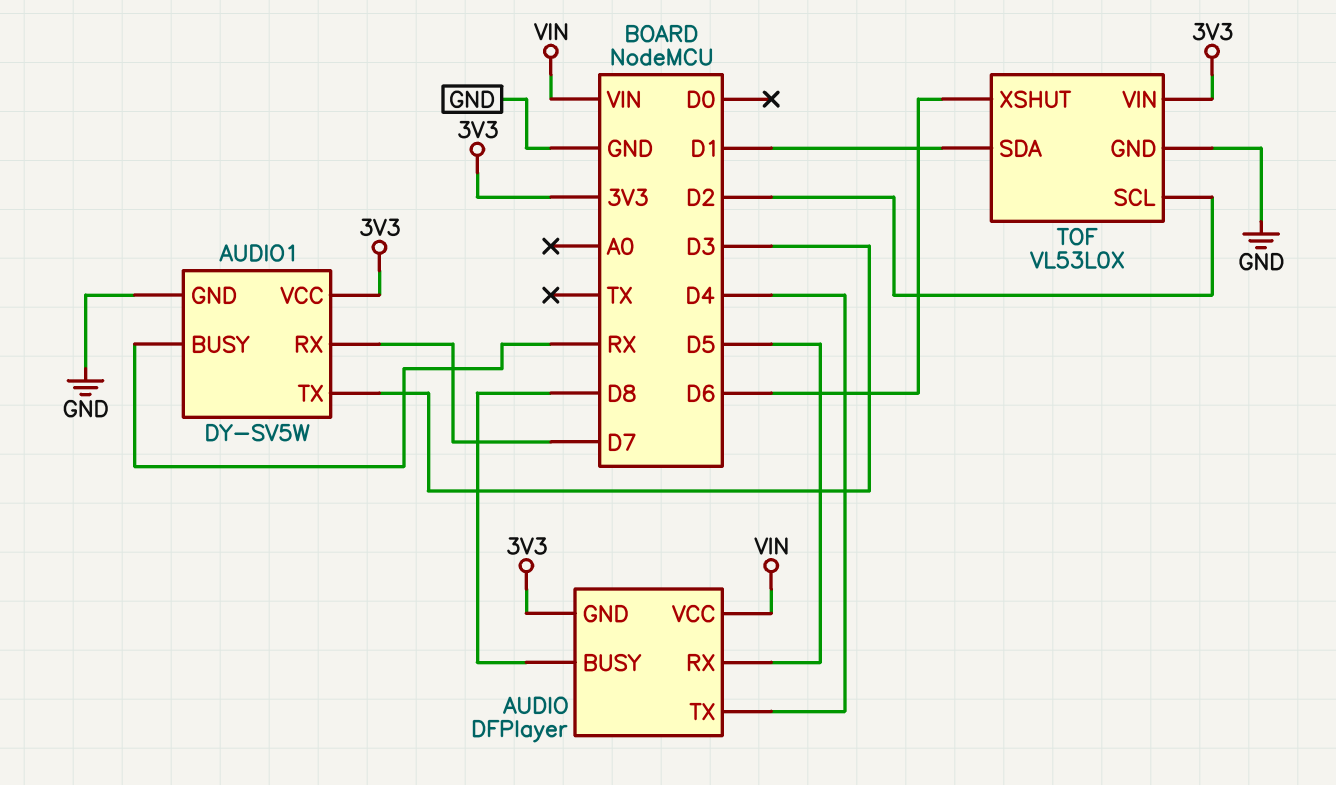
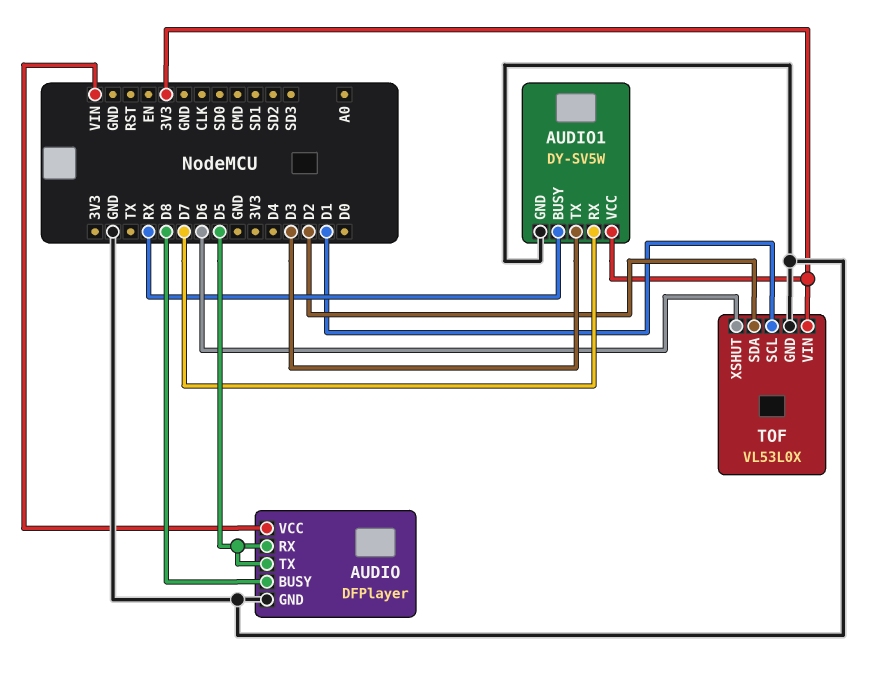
AUDIO pin GND: 3V3 -> GND
AUDIO pin TX: D4 -> D5
TOF pin SCL: D2 -> D1
TOF pin SDA: D1 -> D2

